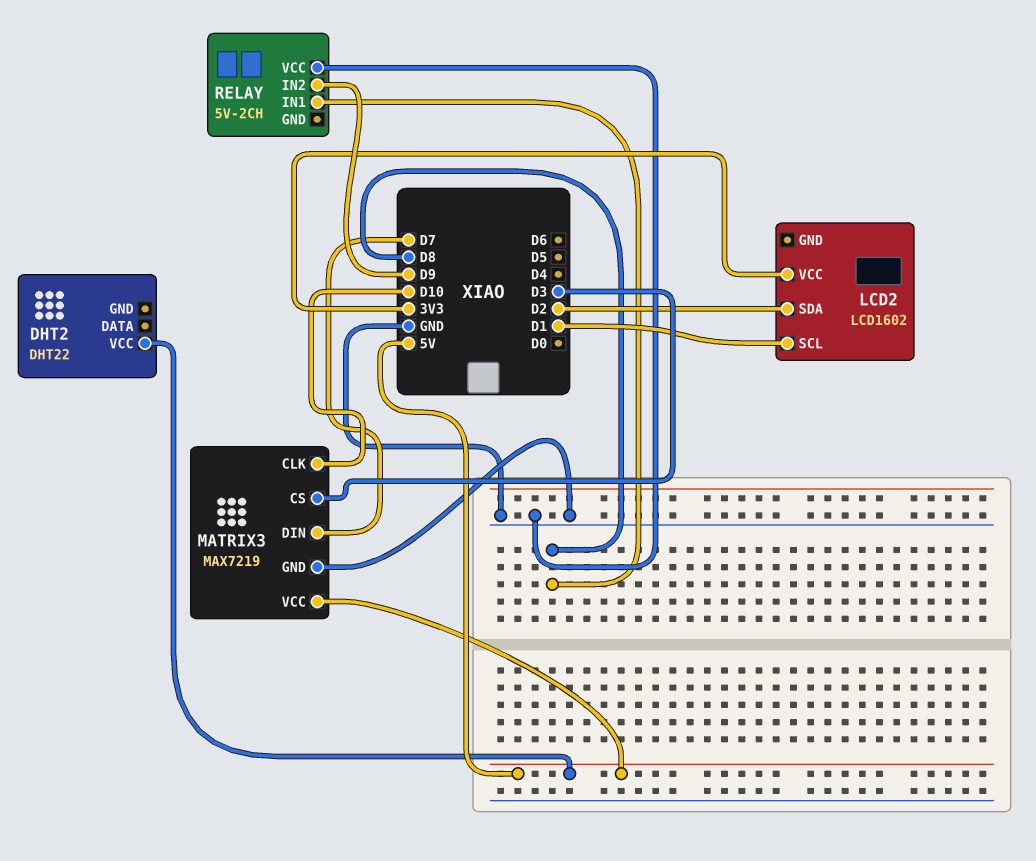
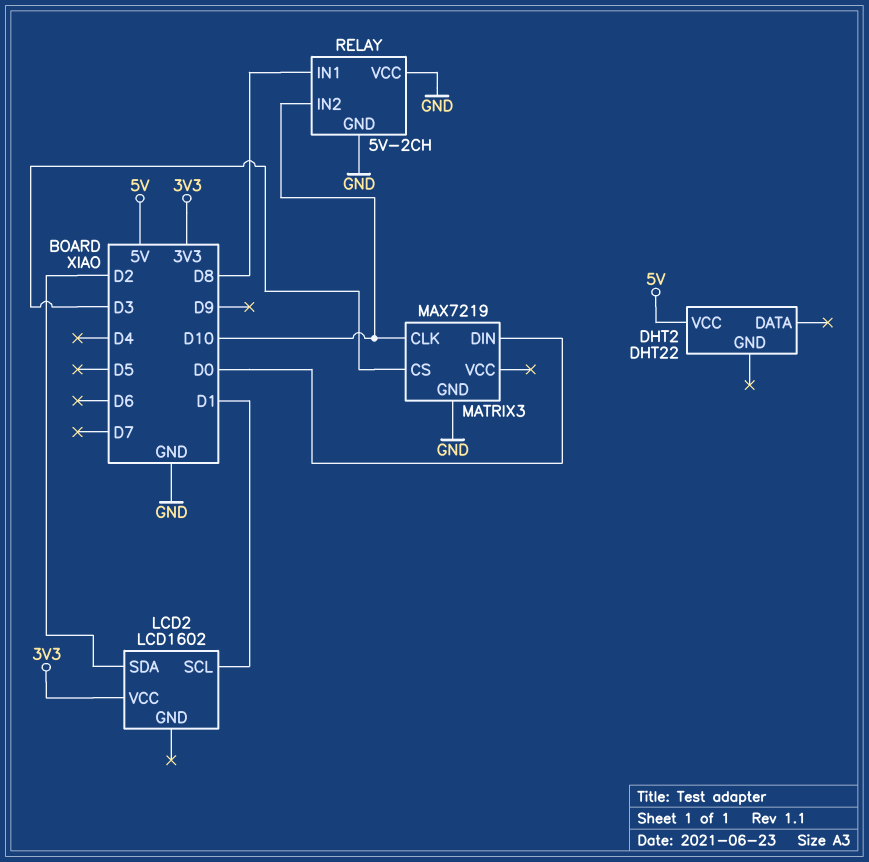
MATRIX3 pin DIN: D7 -> D0
MATRIX3 pin VCC: 5V -> none
RELAY pin GND: none -> GND
RELAY pin IN2: D9 -> D10

